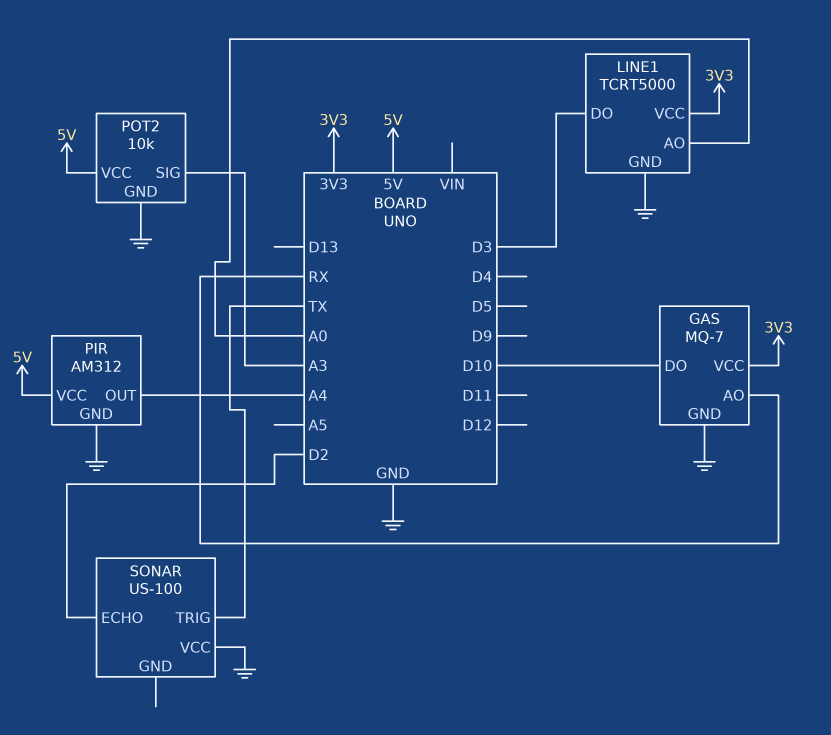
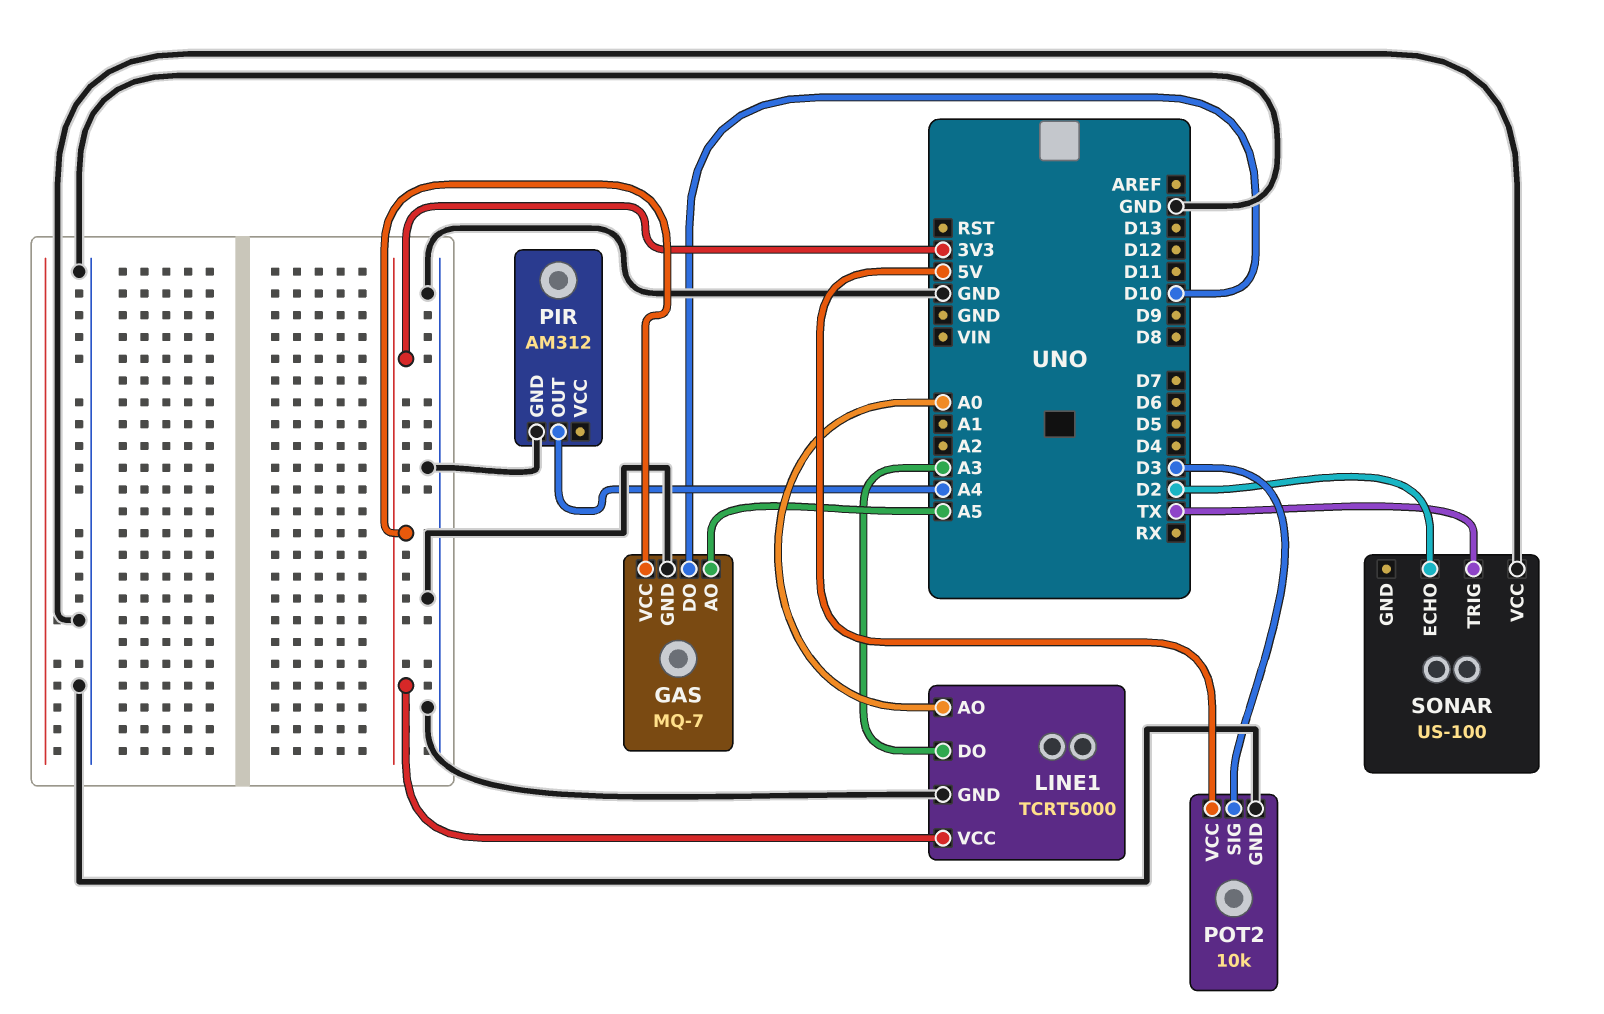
GAS pin AO: RX -> A5
LINE1 pin DO: D3 -> A3
PIR pin VCC: 5V -> none
POT2 pin SIG: A3 -> D3

